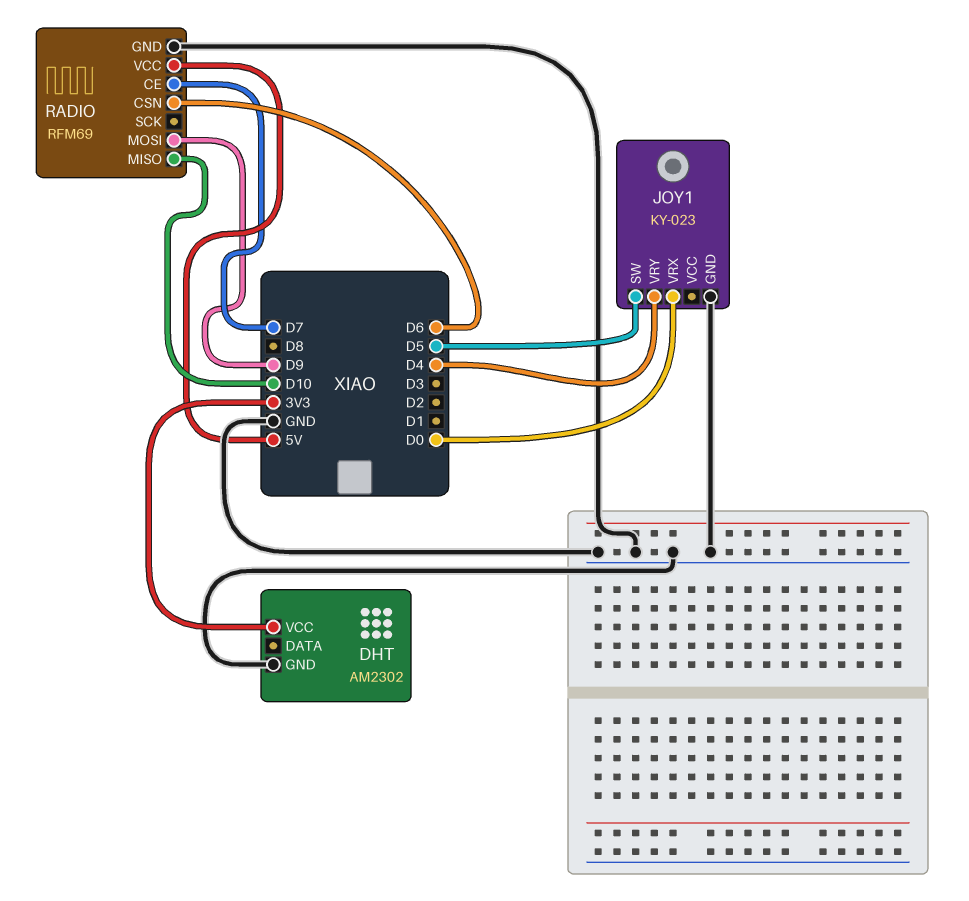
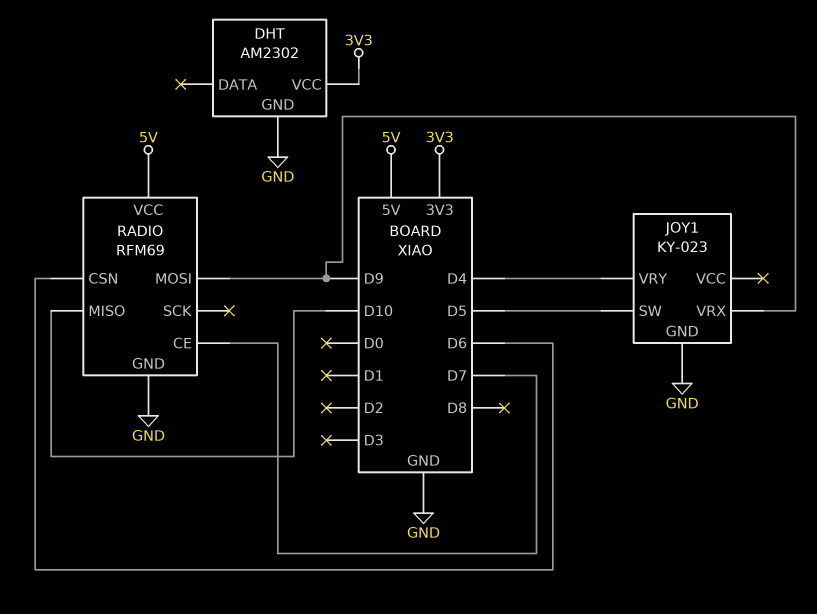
JOY1 pin VRX: D0 -> D9

